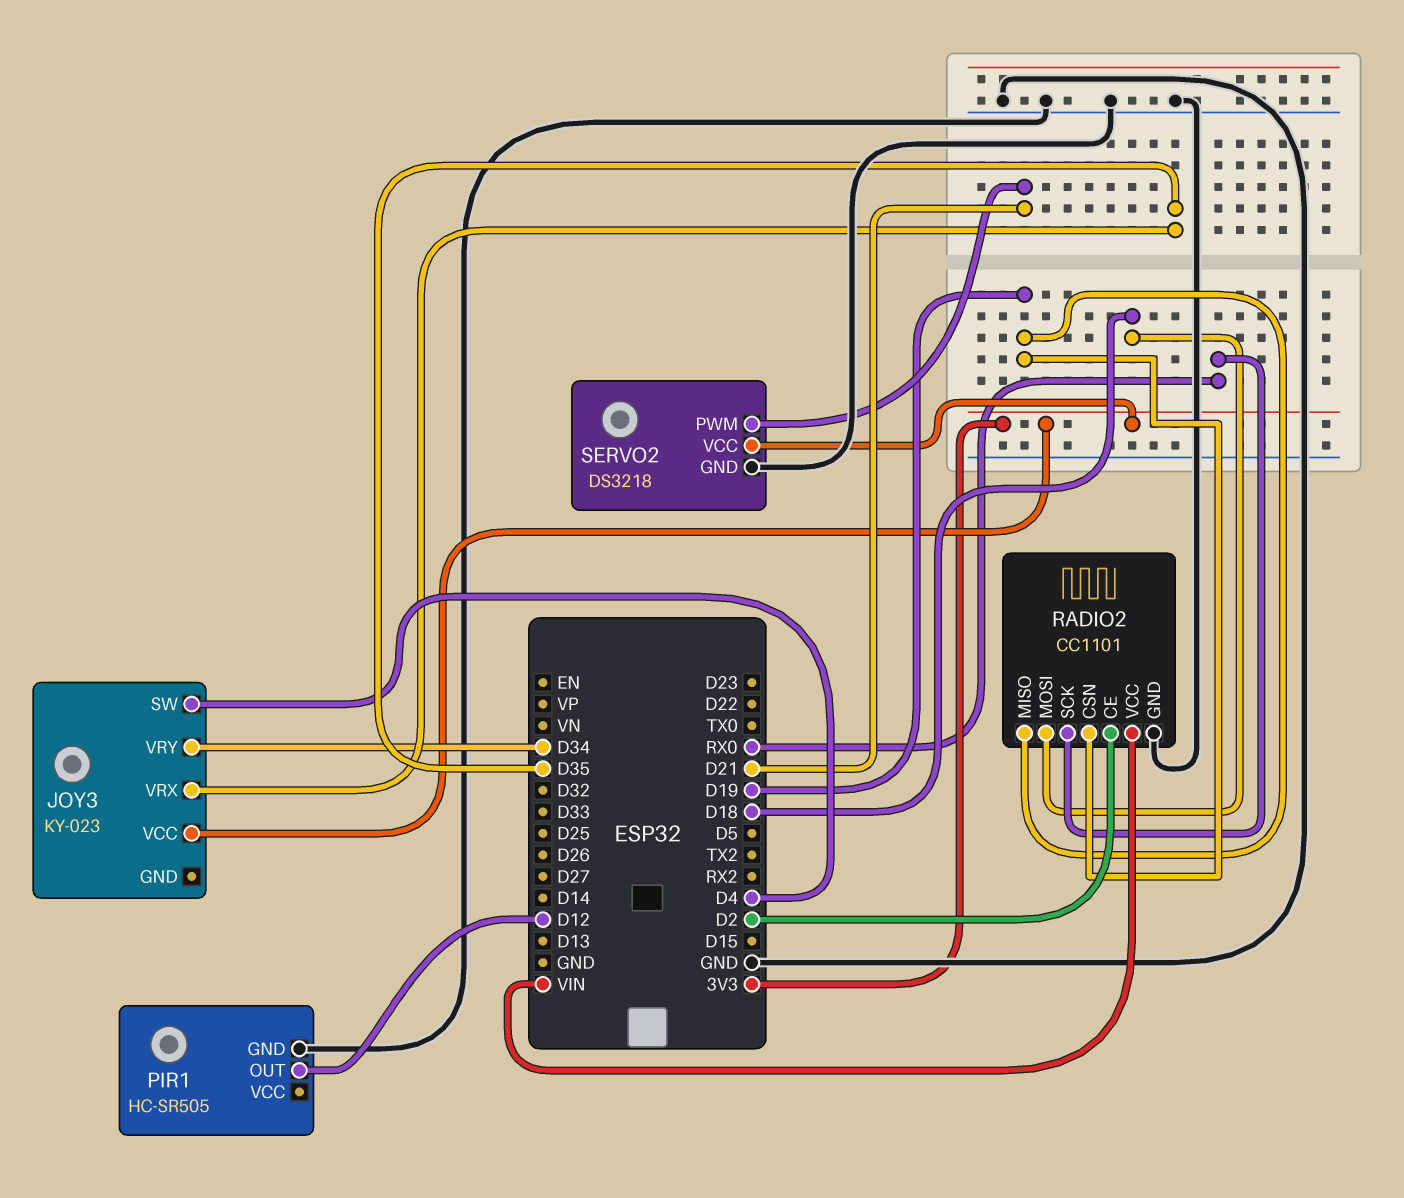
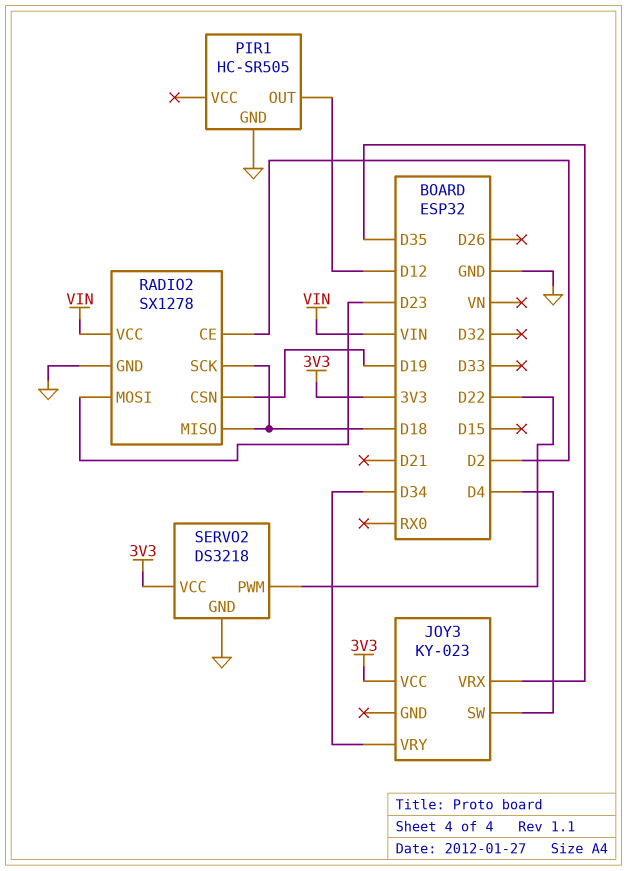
RADIO2: CC1101 -> SX1278
RADIO2 pin MISO: D19 -> D18
RADIO2 pin MOSI: D18 -> D23
RADIO2 pin SCK: RX0 -> D18
SERVO2 pin PWM: D21 -> D22

